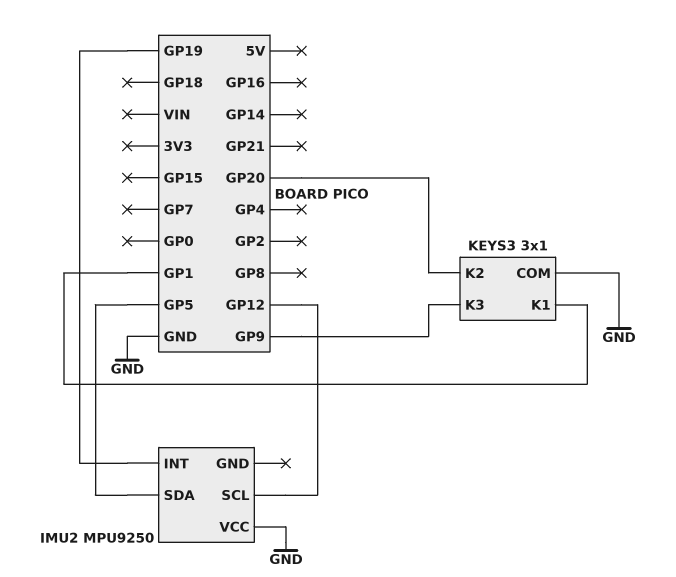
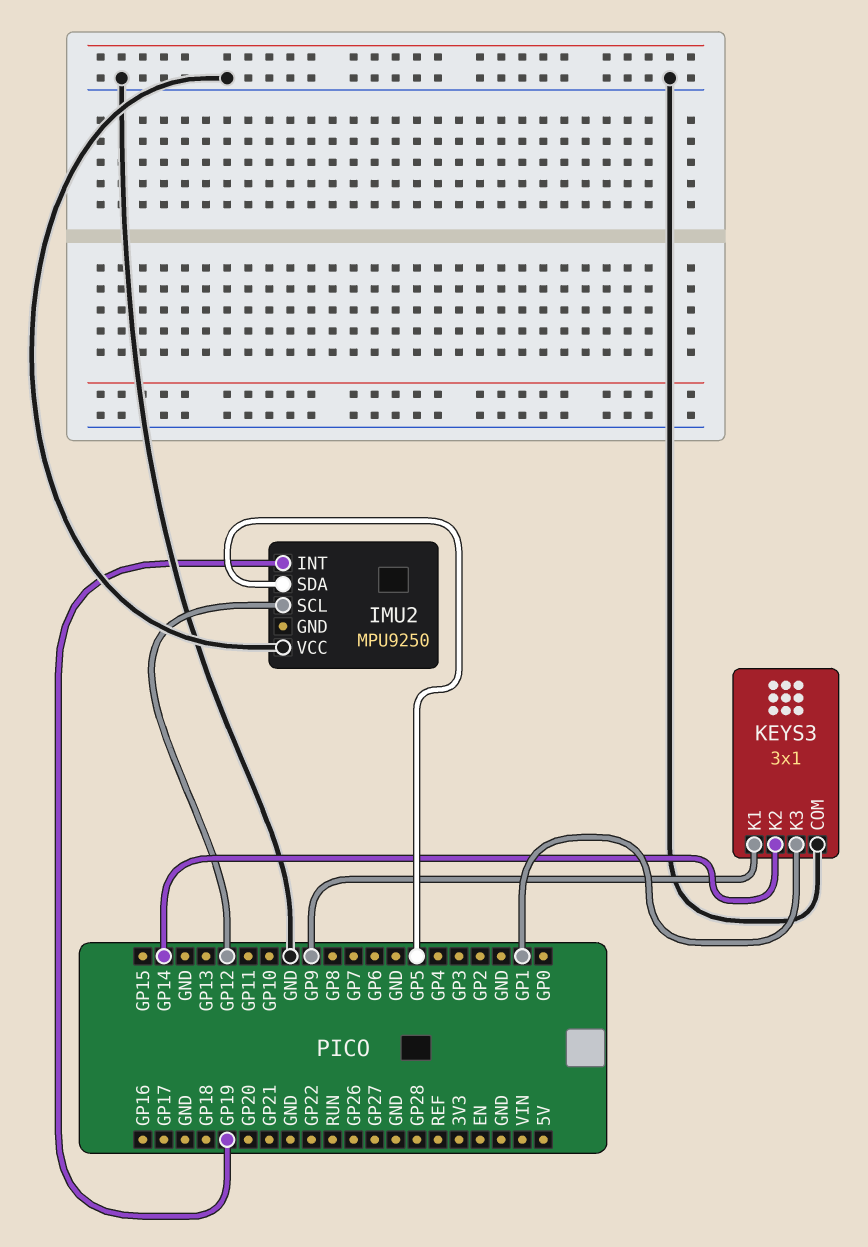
KEYS3 pin K1: GP1 -> GP9
KEYS3 pin K2: GP20 -> GP14
KEYS3 pin K3: GP9 -> GP1

